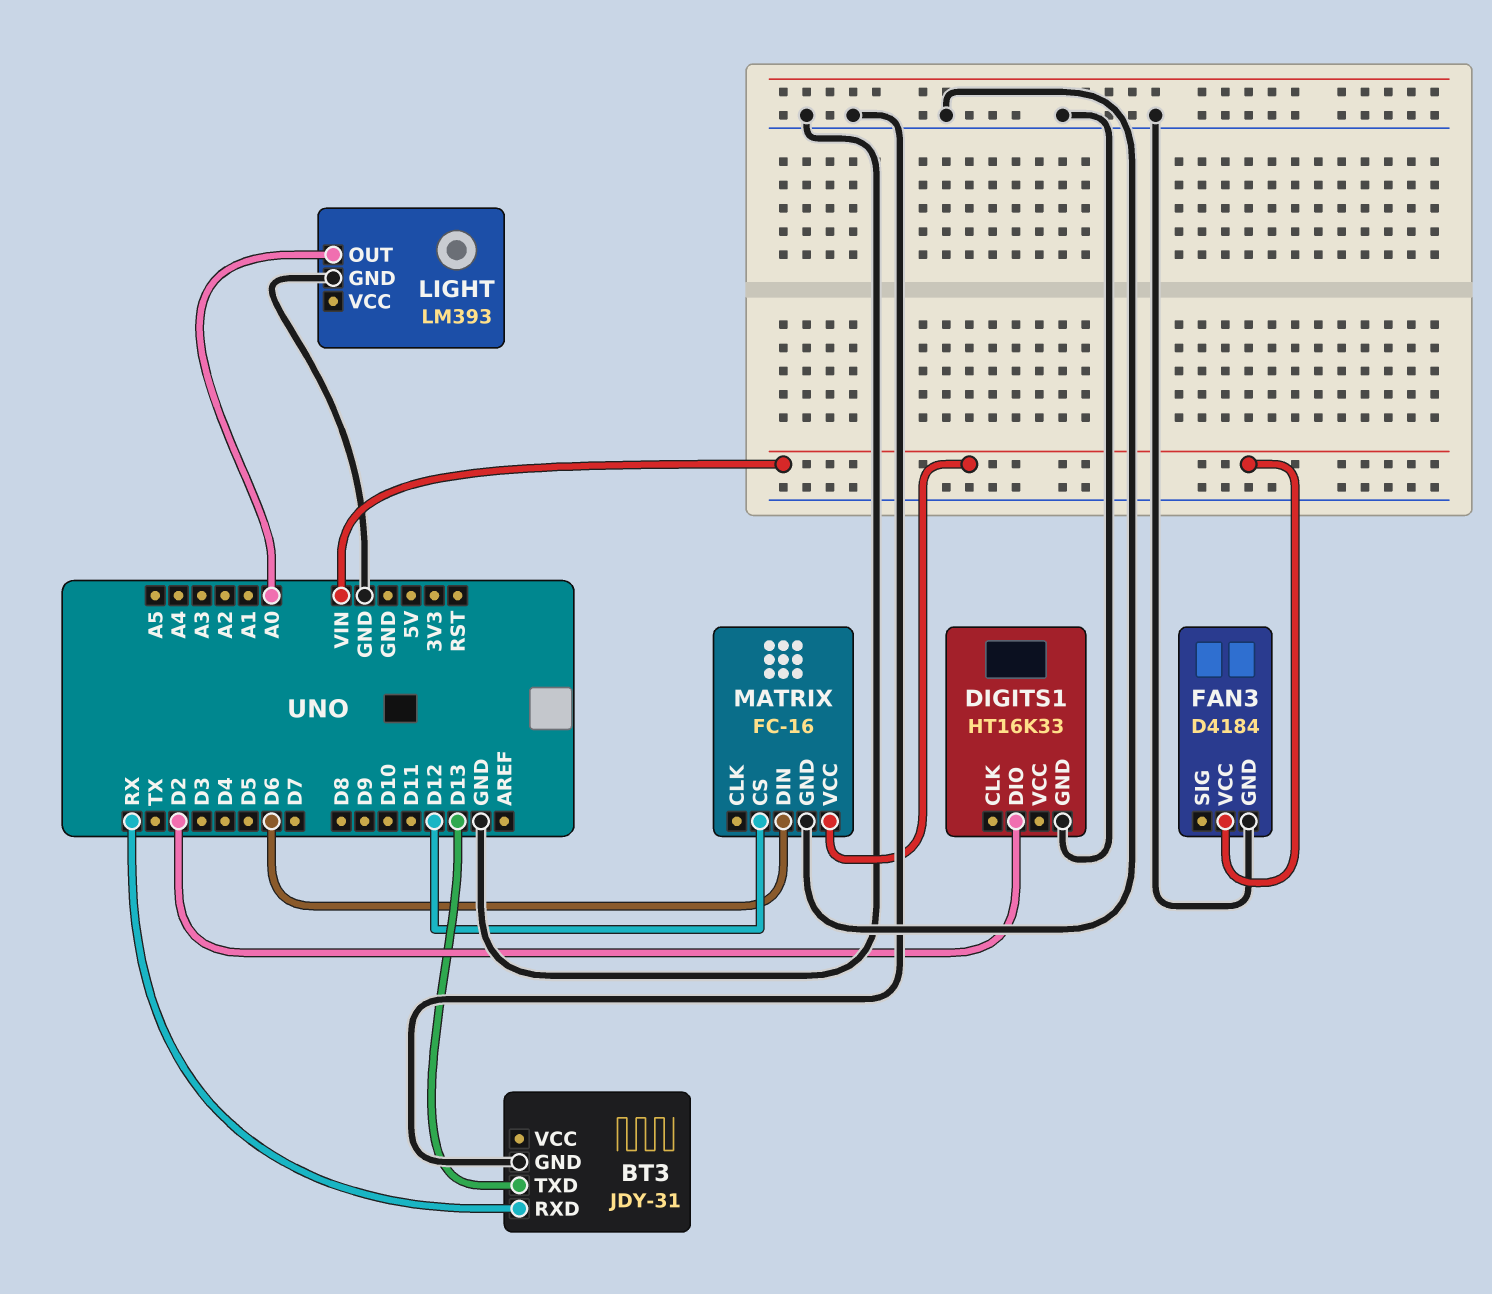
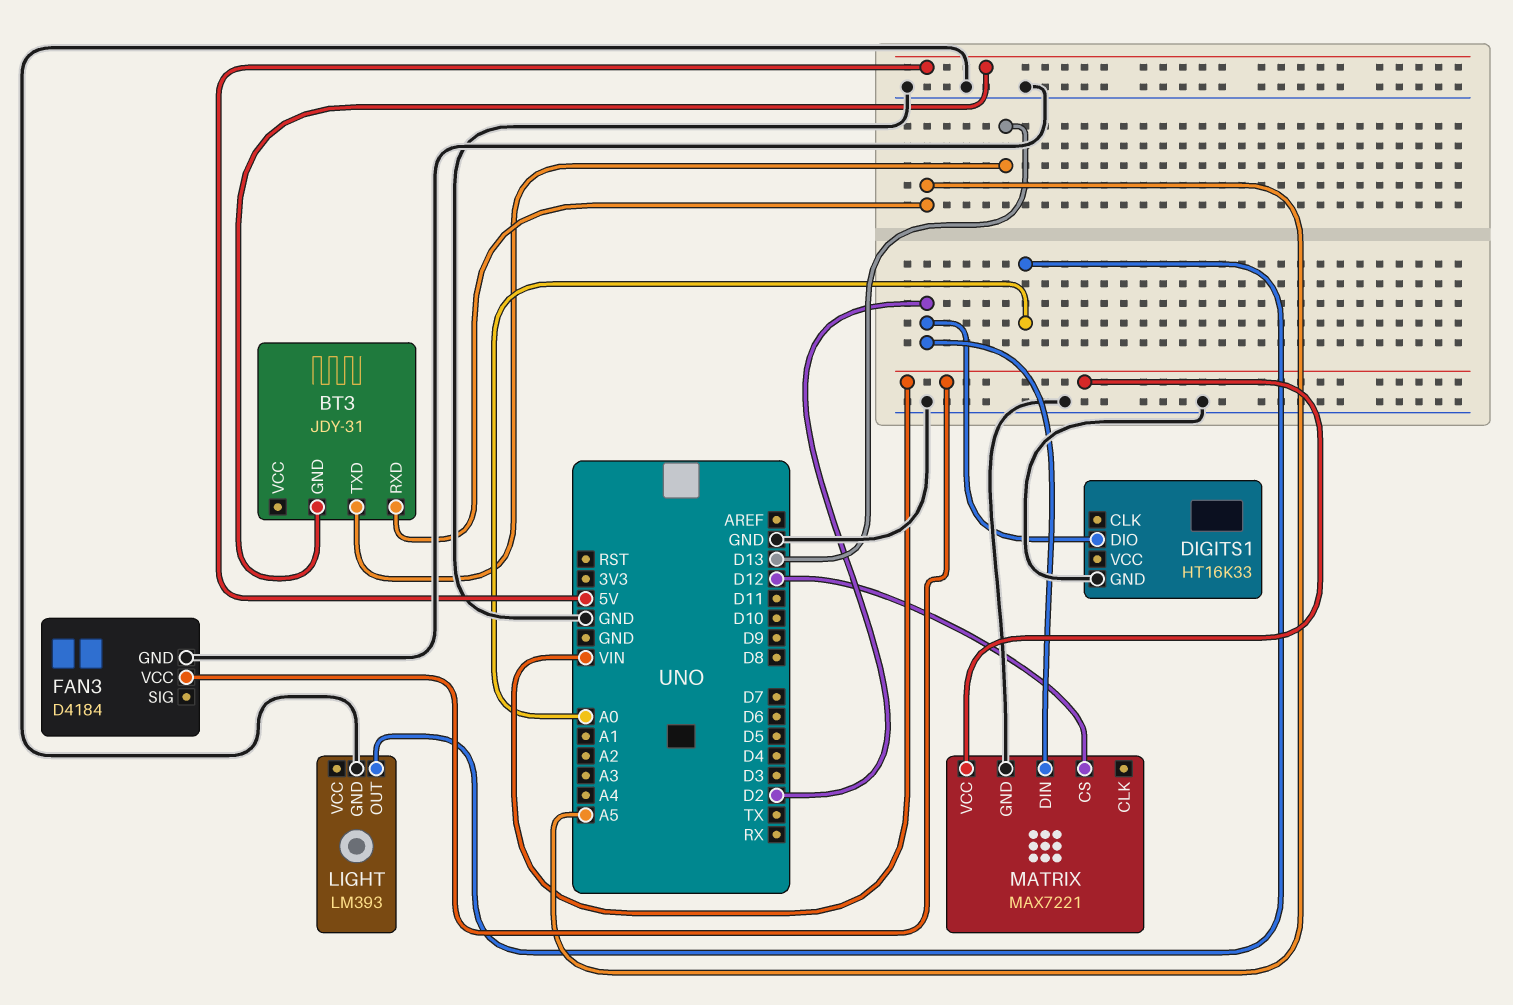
BT3 pin GND: GND -> 5V
BT3 pin RXD: RX -> A5
MATRIX: FC-16 -> MAX7221
MATRIX pin DIN: D6 -> D2

